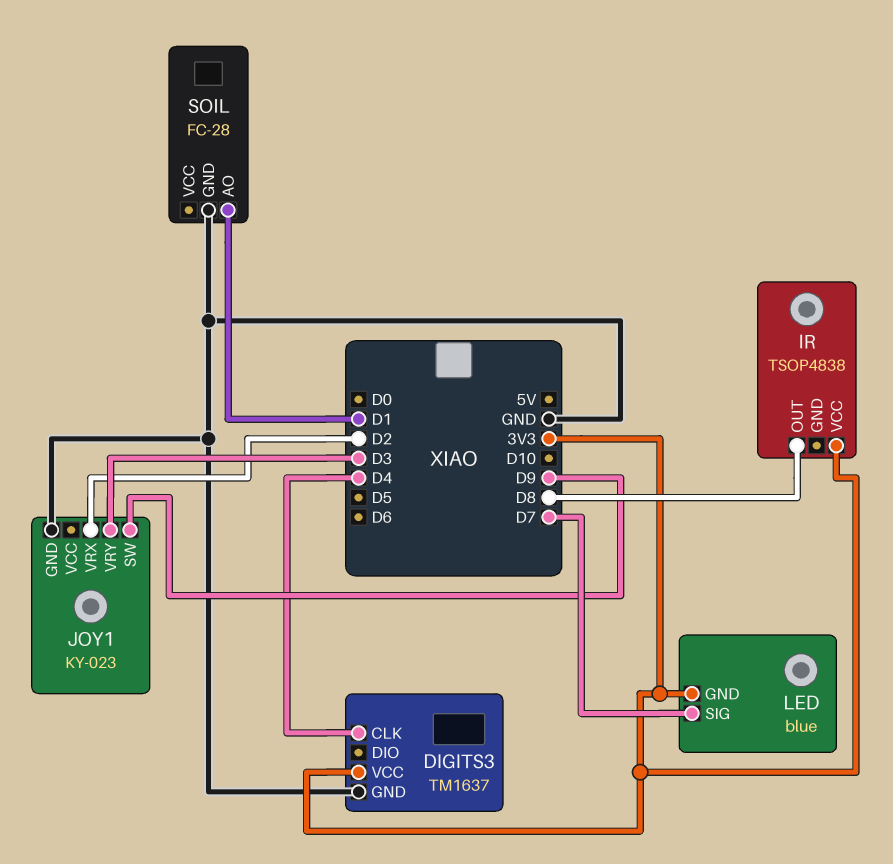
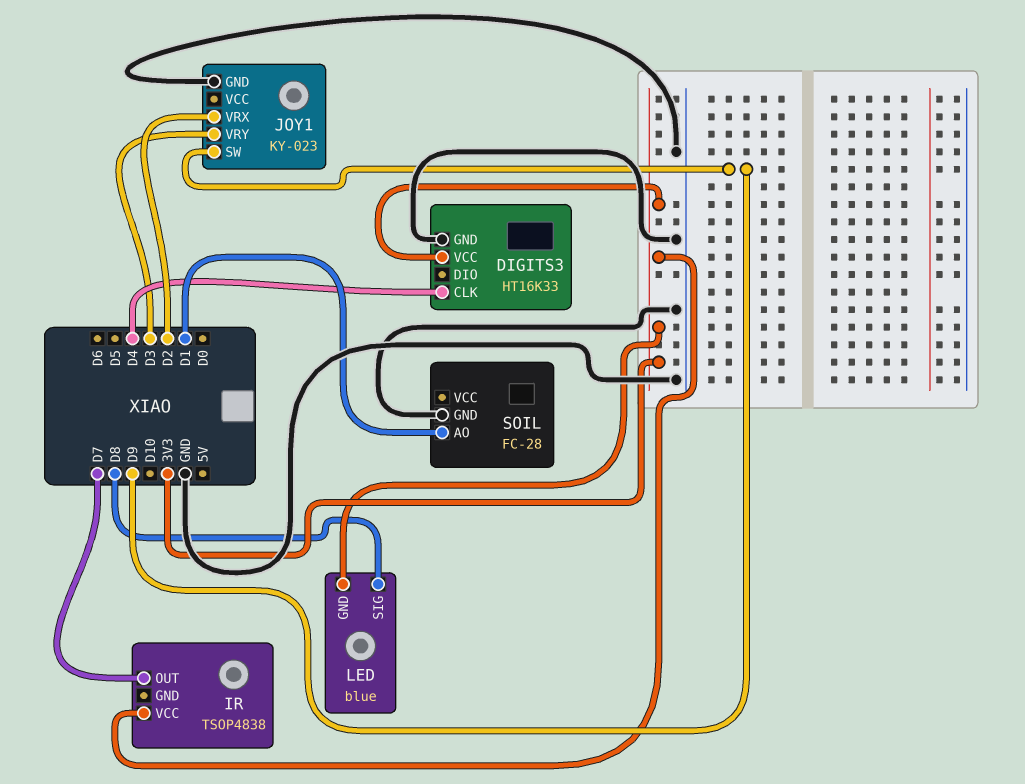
DIGITS3: TM1637 -> HT16K33
IR pin OUT: D8 -> D7
LED pin SIG: D7 -> D8

